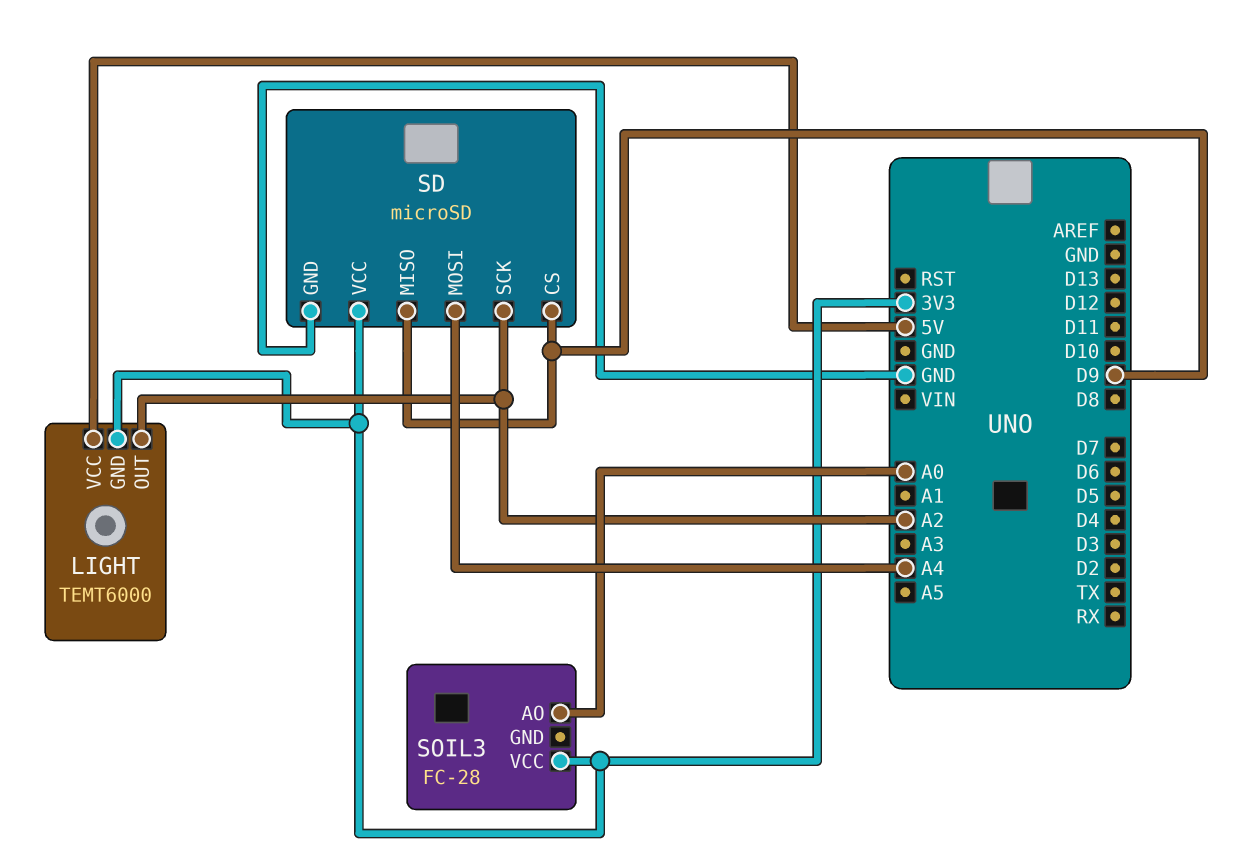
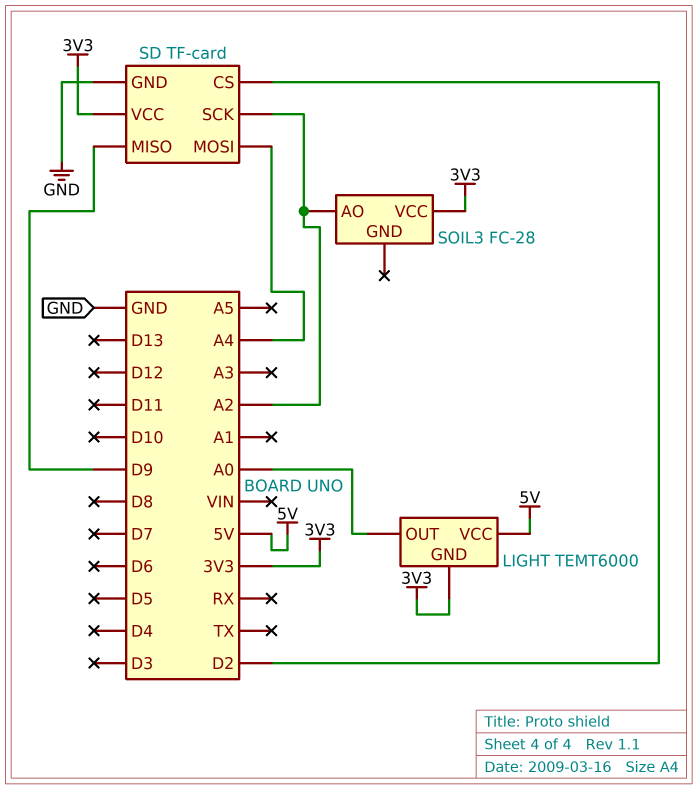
LIGHT pin OUT: A2 -> A0
SD: microSD -> TF-card
SD pin CS: D9 -> D2
SOIL3 pin AO: A0 -> A2

